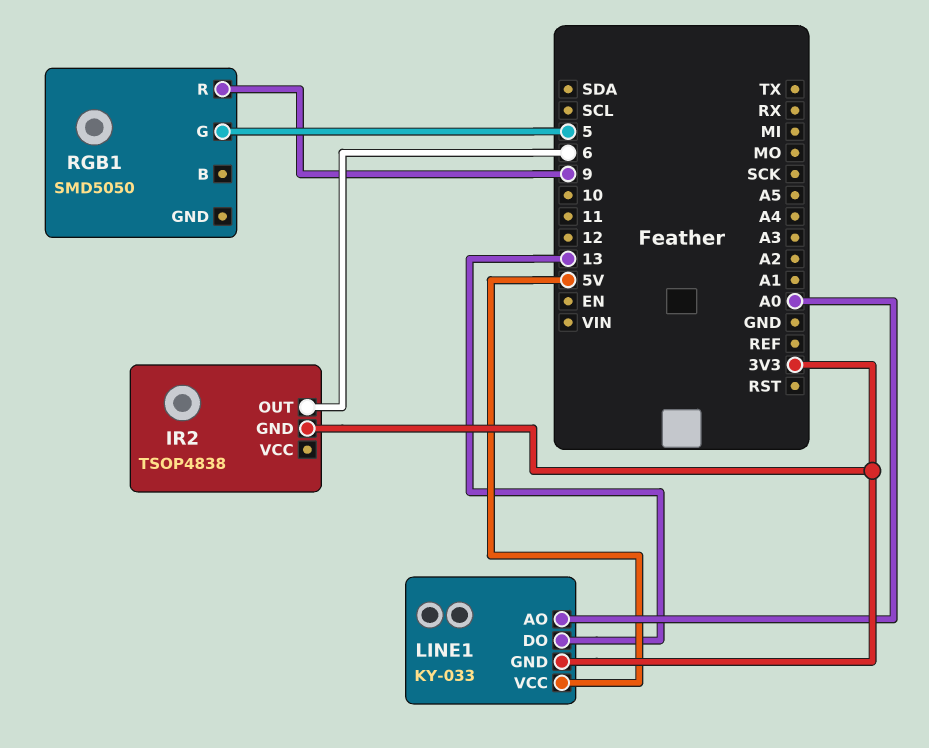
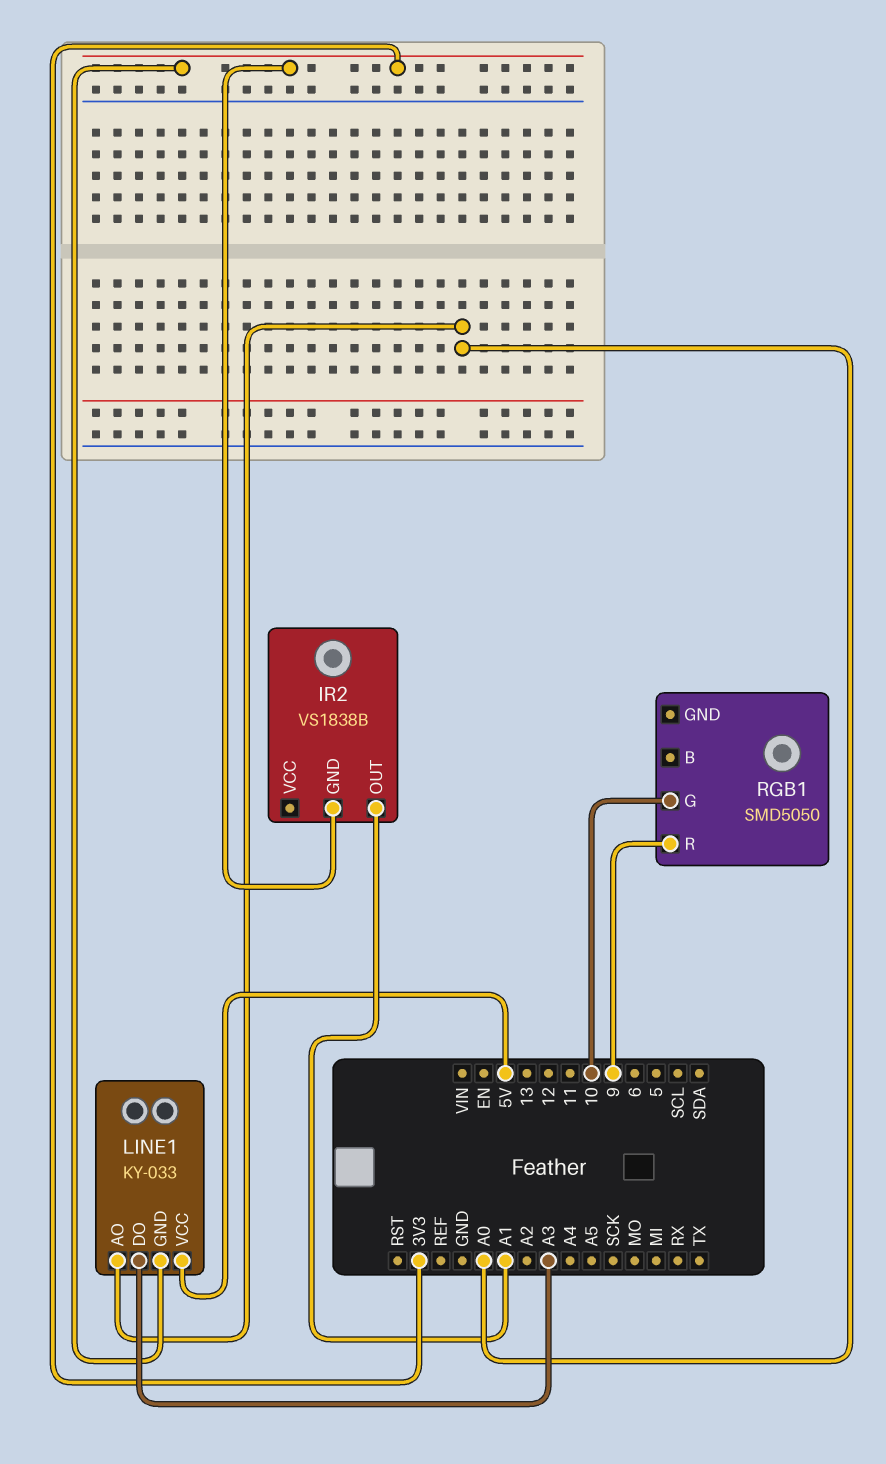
IR2: TSOP4838 -> VS1838B
IR2 pin OUT: 6 -> A1
LINE1 pin DO: 13 -> A3
RGB1 pin G: 5 -> 10

